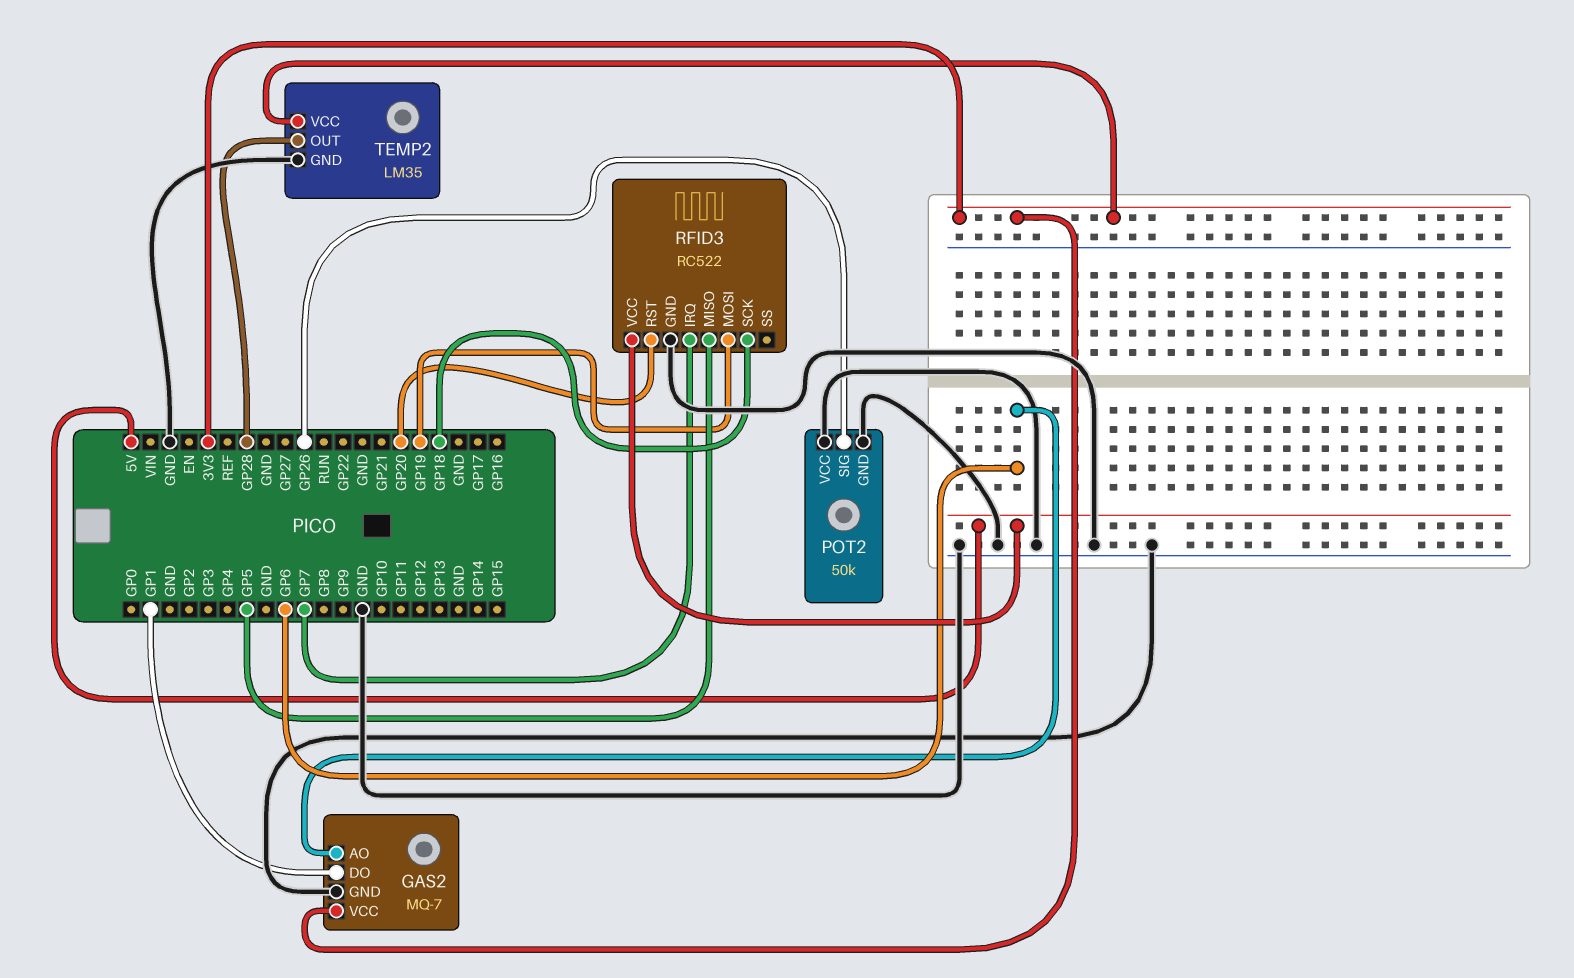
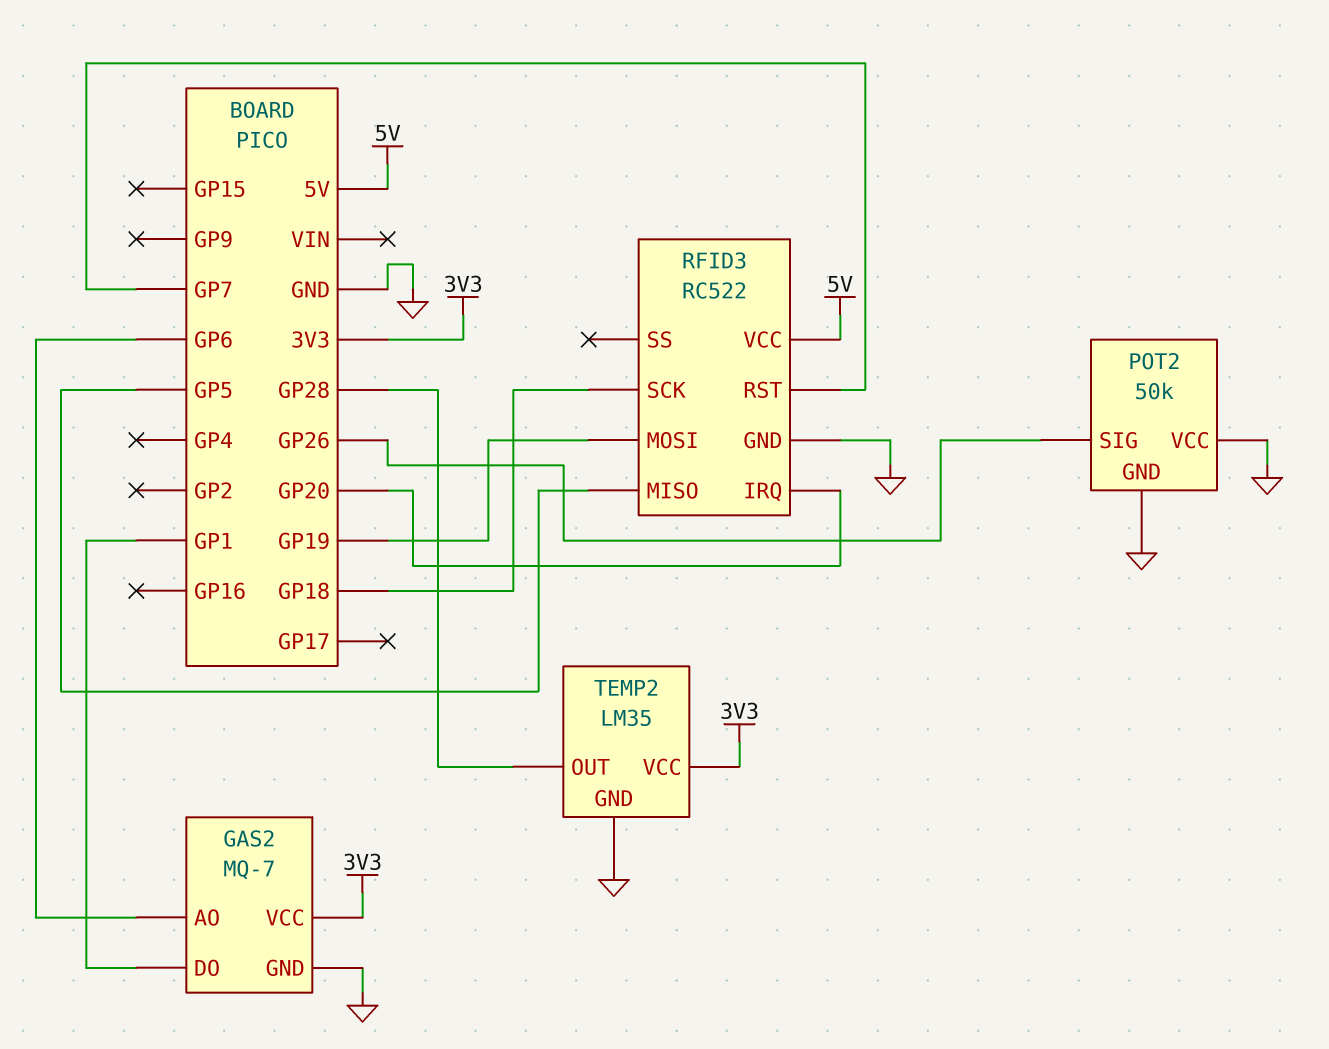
RFID3 pin IRQ: GP7 -> GP20
RFID3 pin RST: GP20 -> GP7

